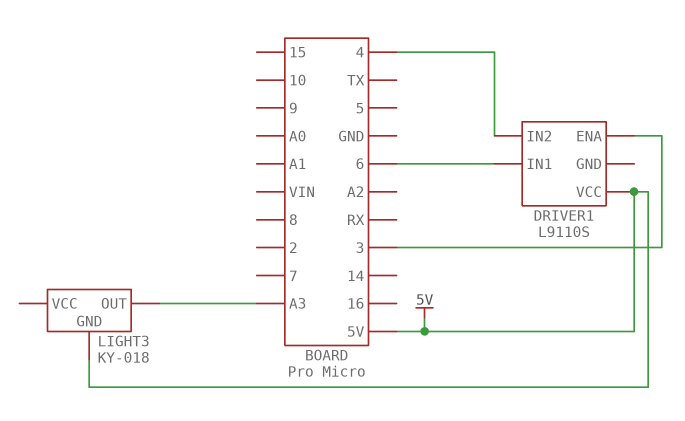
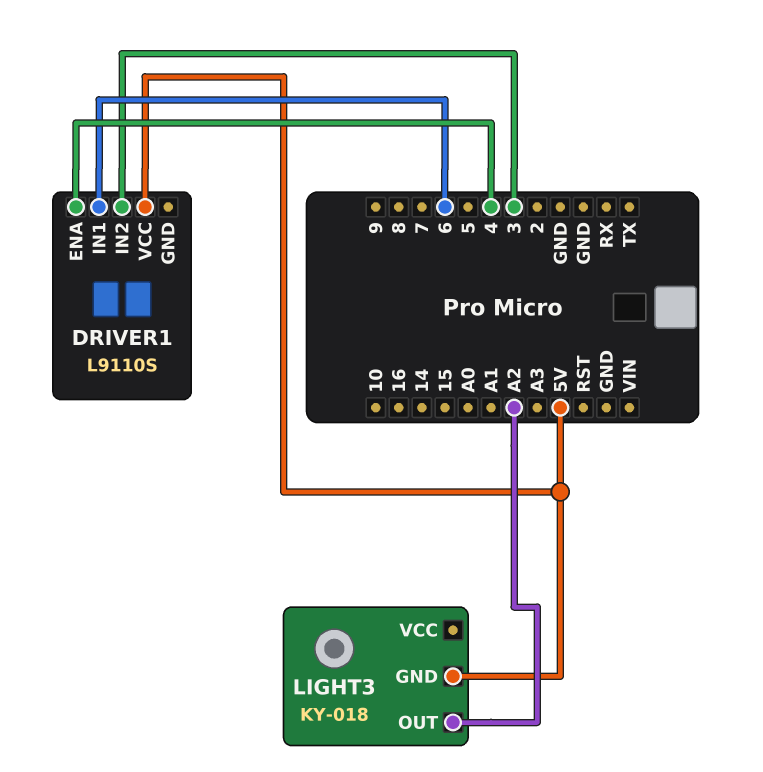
DRIVER1 pin ENA: 3 -> 4
DRIVER1 pin IN2: 4 -> 3
LIGHT3 pin OUT: A3 -> A2

